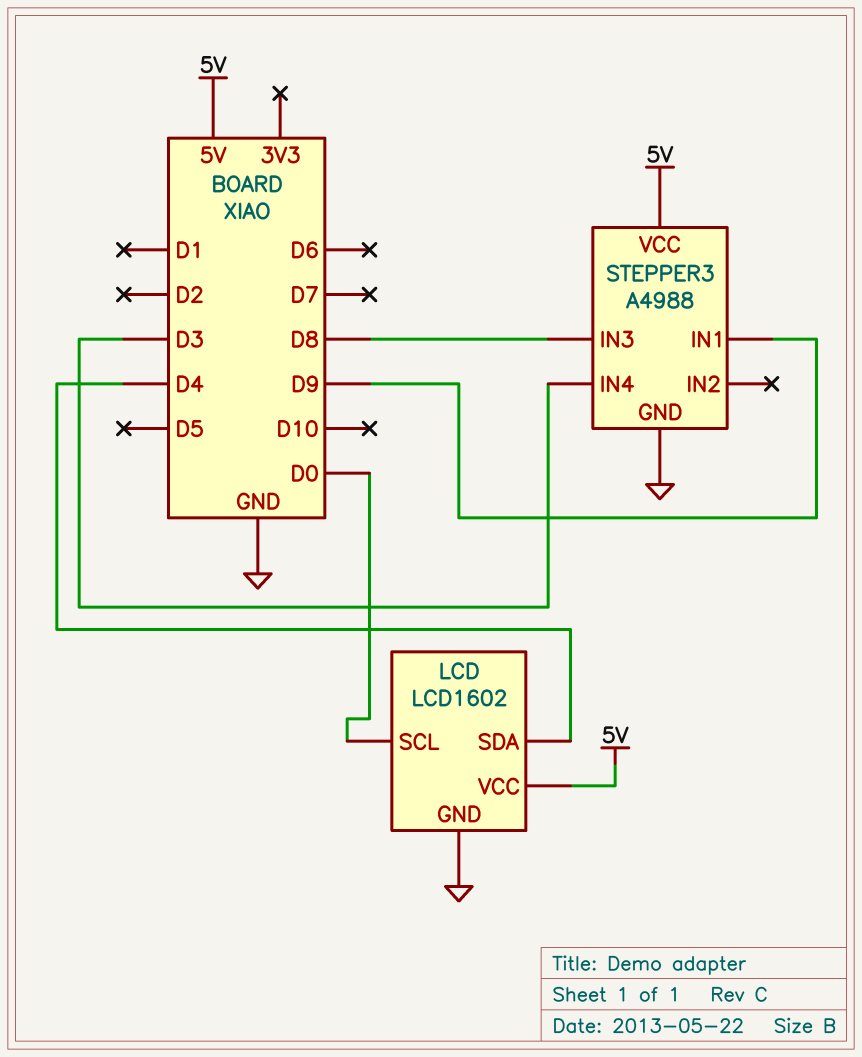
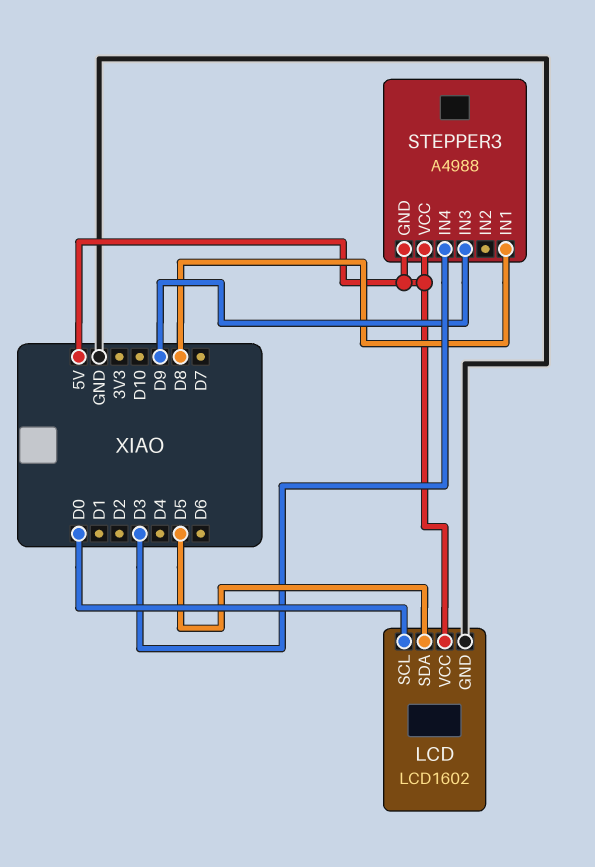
LCD pin SDA: D4 -> D5
STEPPER3 pin GND: GND -> 5V
STEPPER3 pin IN1: D9 -> D8
STEPPER3 pin IN3: D8 -> D9

